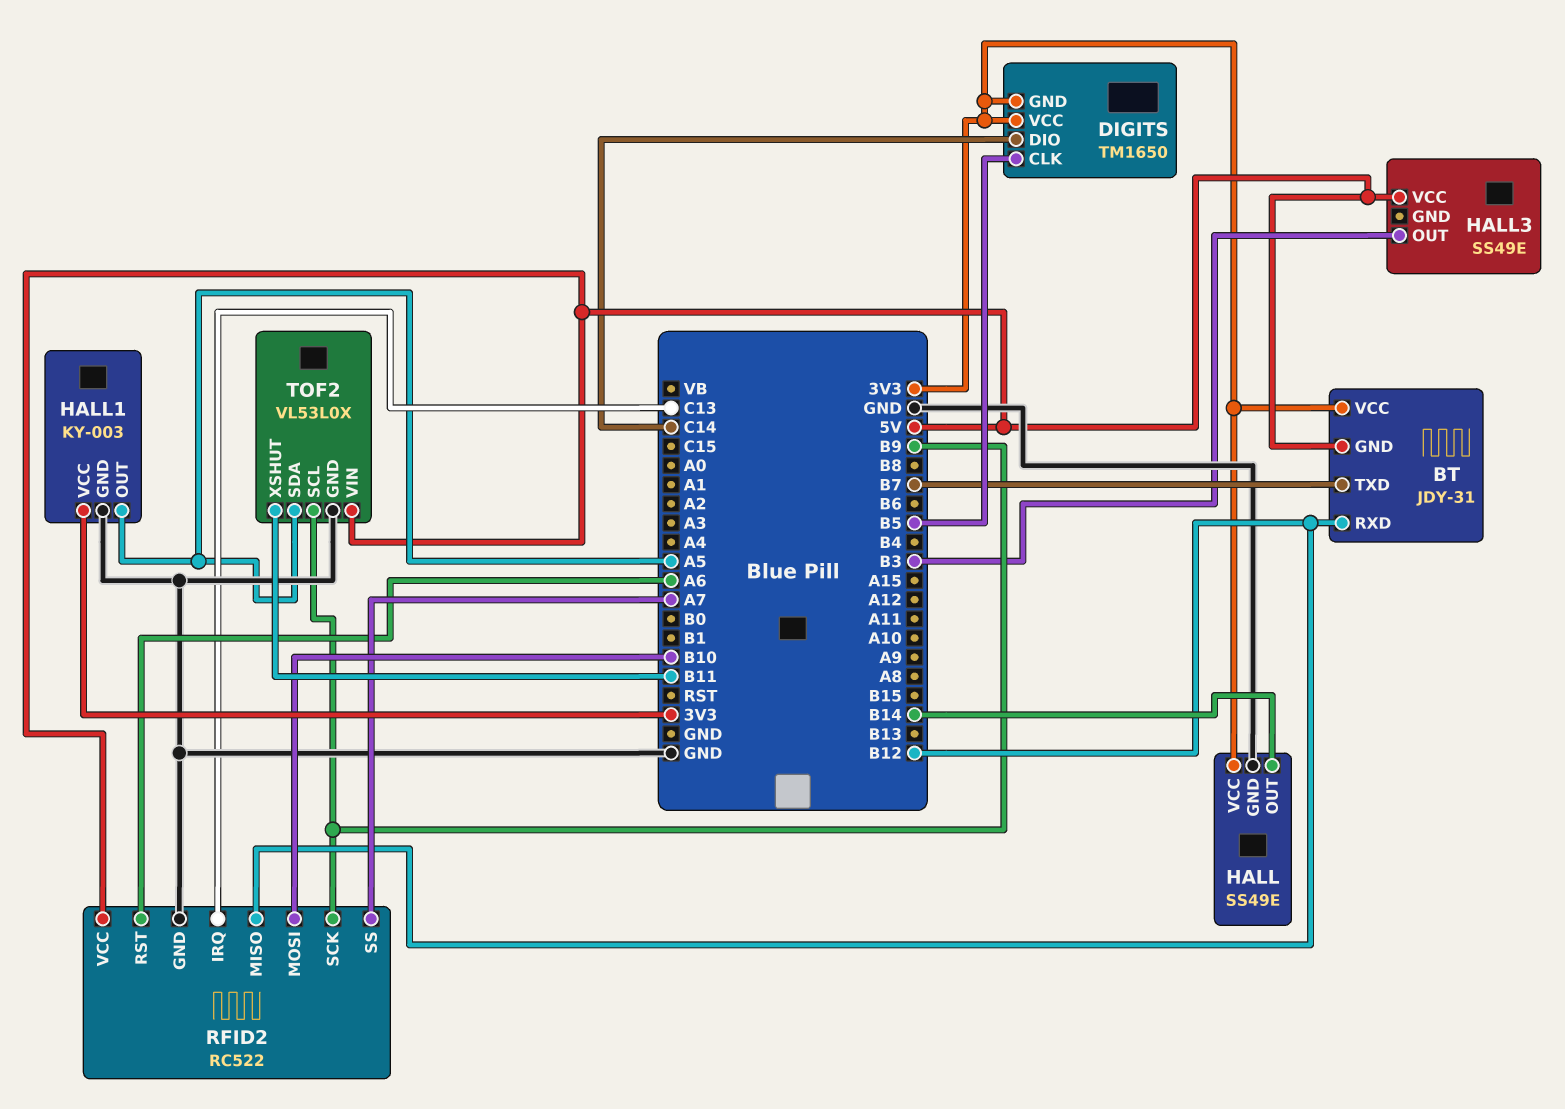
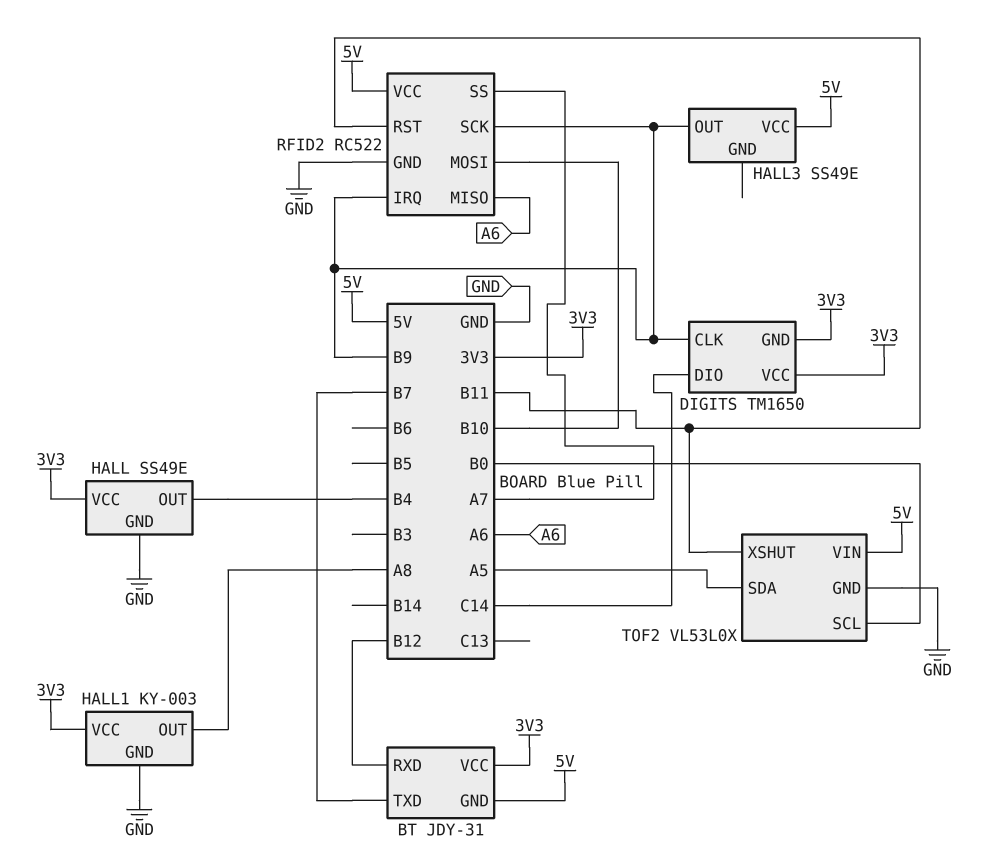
DIGITS pin CLK: B5 -> B9
HALL pin OUT: B14 -> B4
HALL1 pin OUT: A5 -> A8
HALL3 pin OUT: B3 -> B9
RFID2 pin IRQ: C13 -> B9
RFID2 pin MISO: B12 -> A6
RFID2 pin RST: A6 -> B11
TOF2 pin SCL: B9 -> B0

